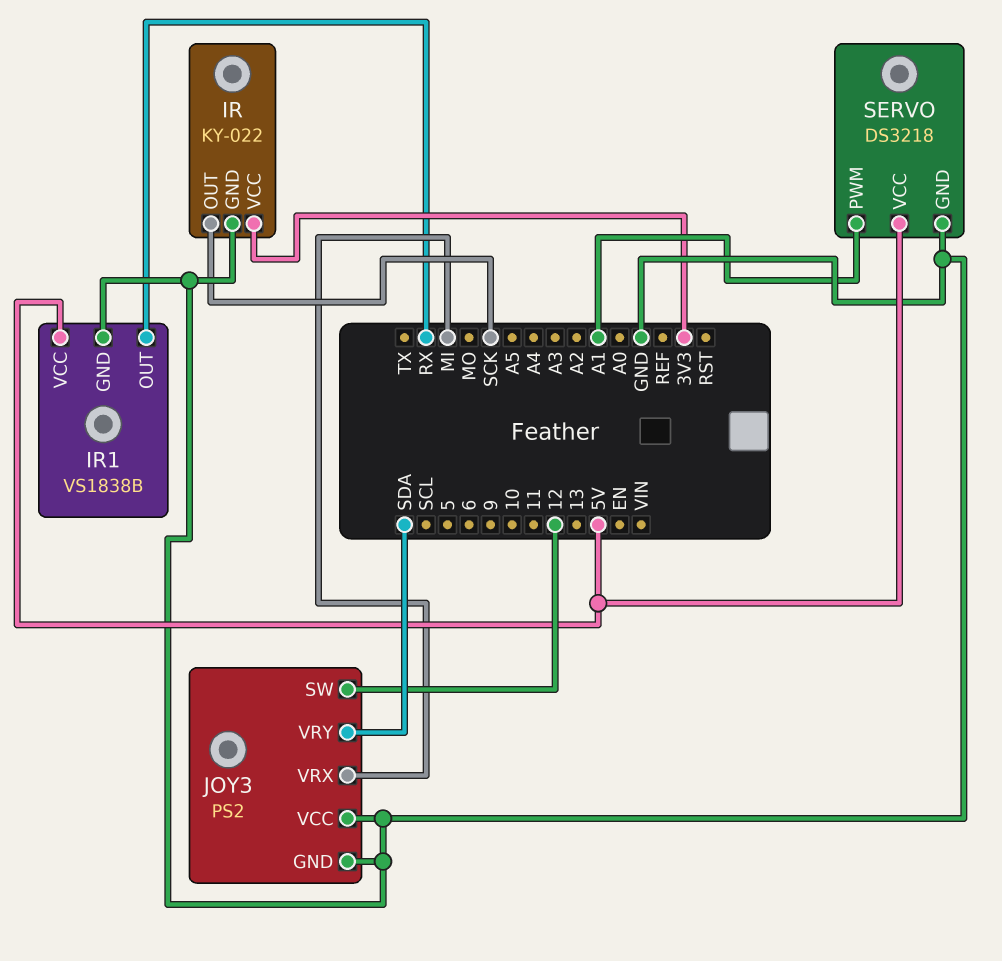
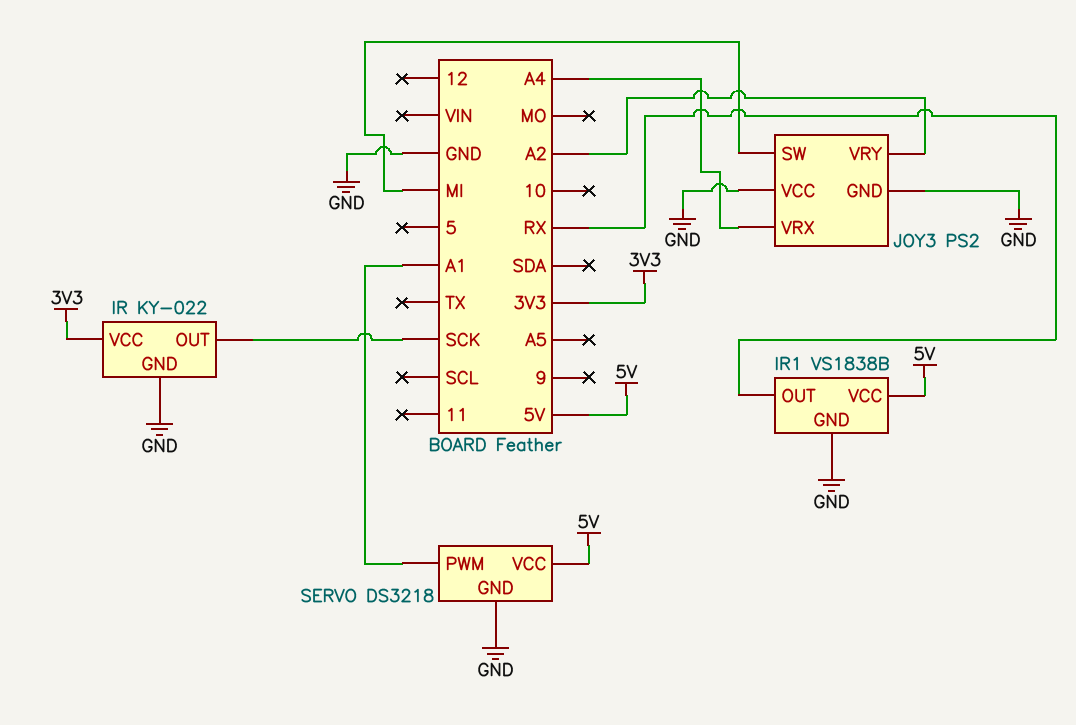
JOY3 pin SW: 12 -> MI
JOY3 pin VRX: MI -> A4
JOY3 pin VRY: SDA -> A2

